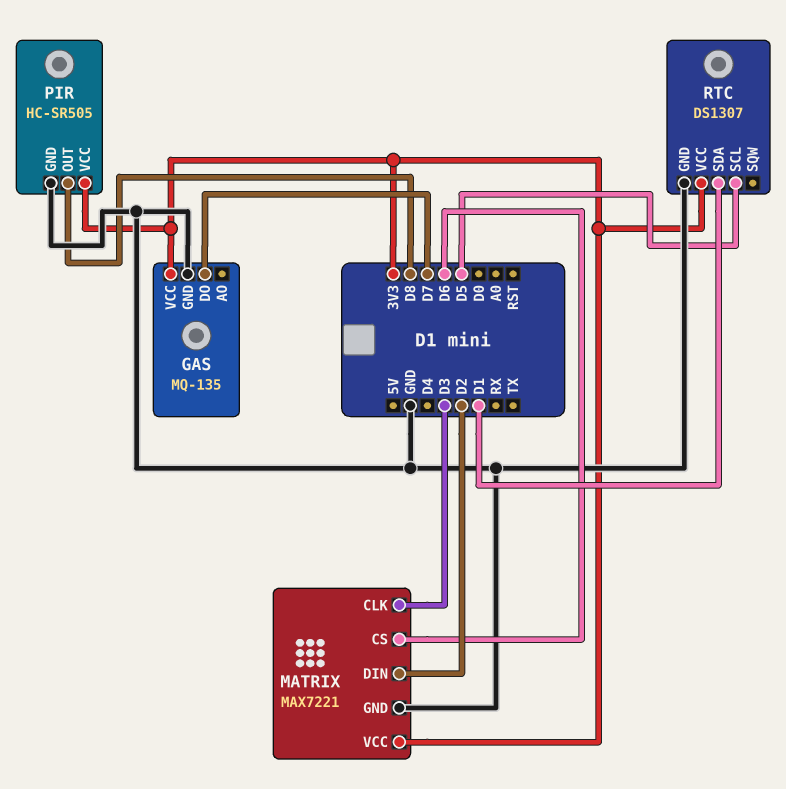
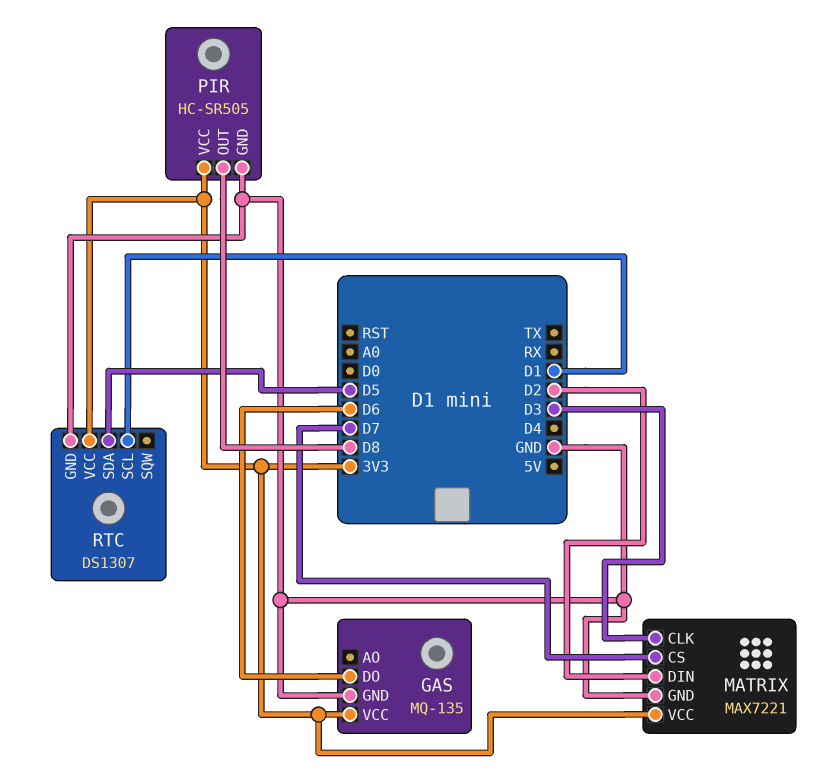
GAS pin DO: D7 -> D6
MATRIX pin CS: D6 -> D7
RTC pin SCL: D5 -> D1
RTC pin SDA: D1 -> D5

